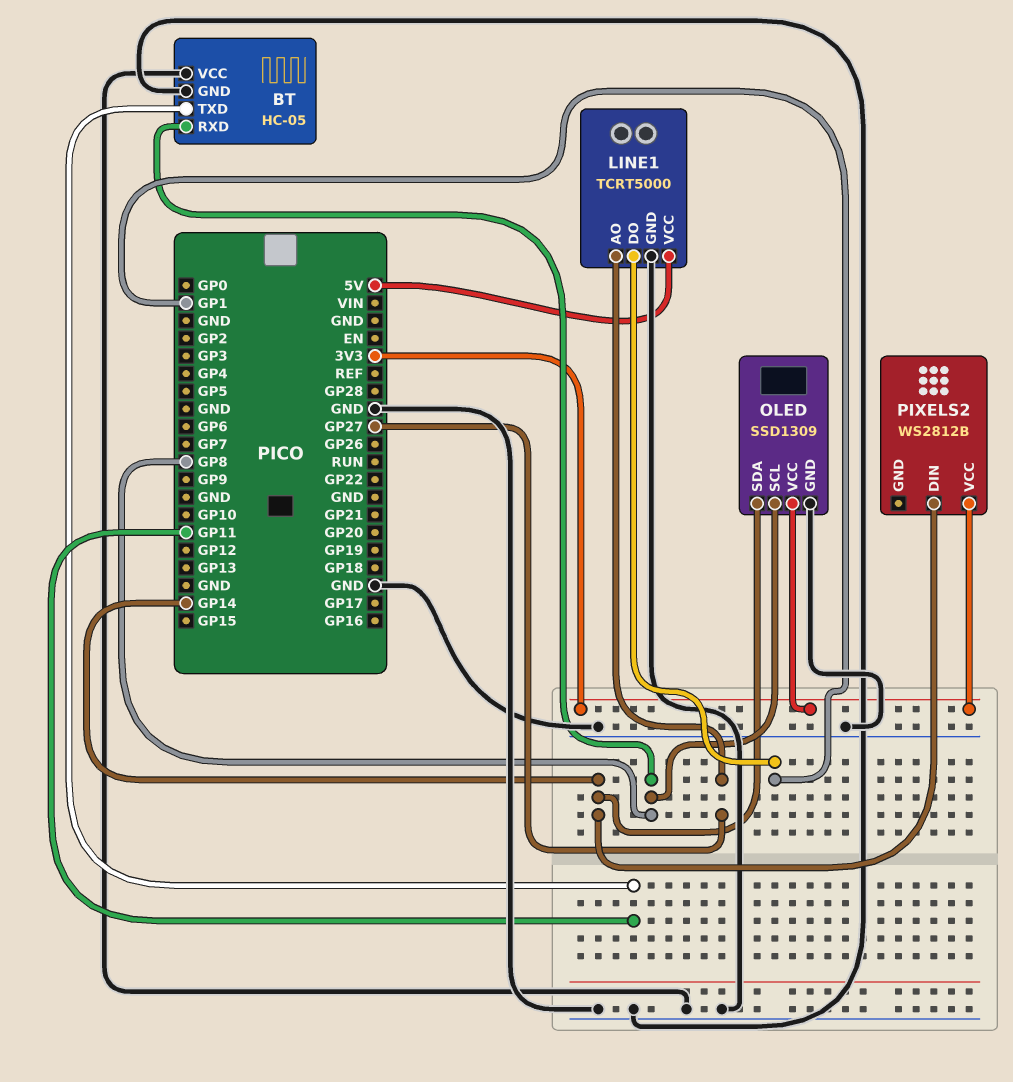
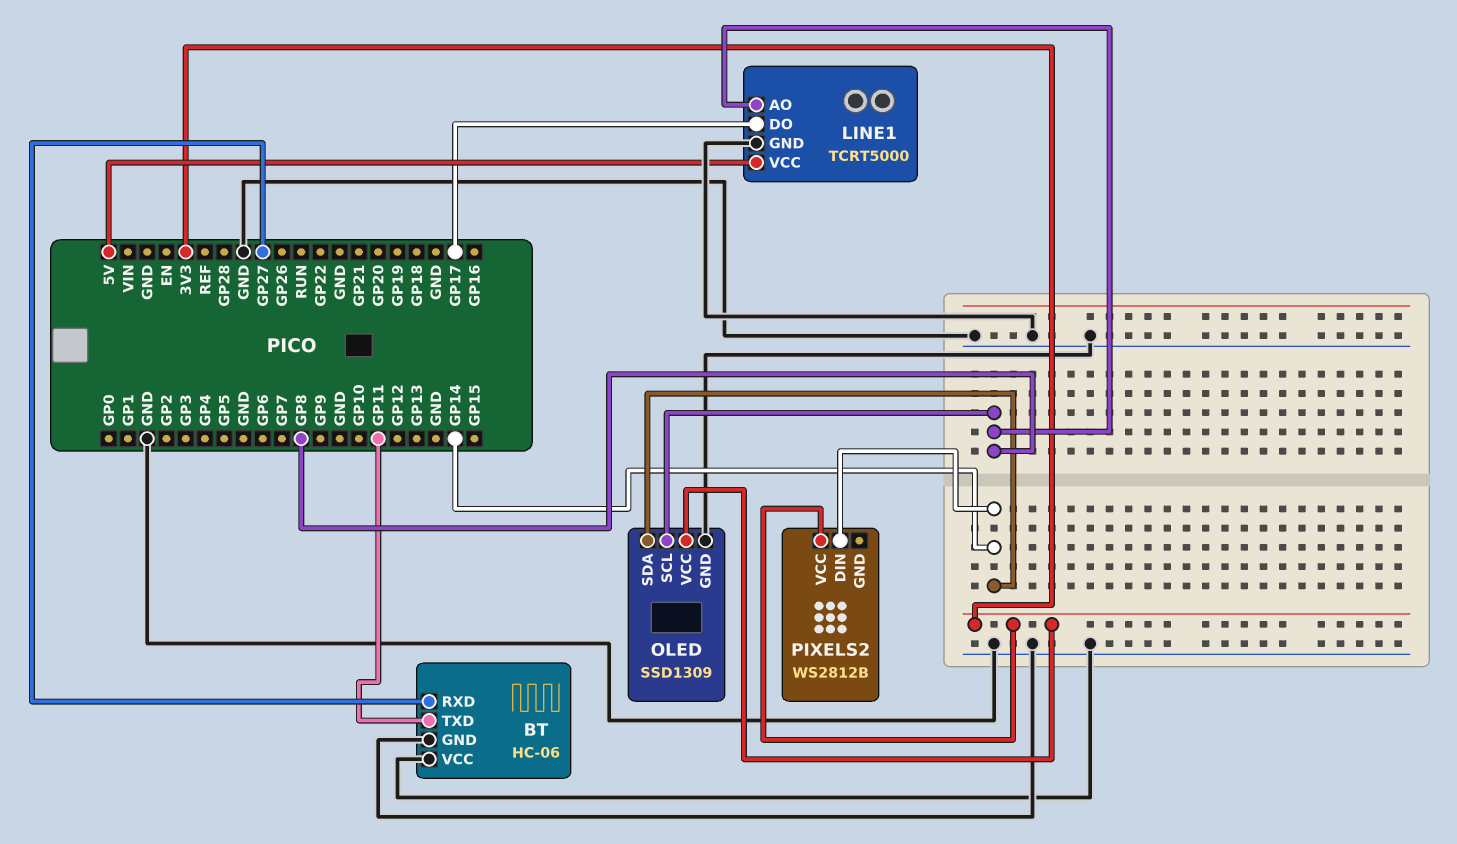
BT: HC-05 -> HC-06
BT pin RXD: GP8 -> GP27
LINE1 pin AO: GP27 -> GP8
LINE1 pin DO: GP1 -> GP17

